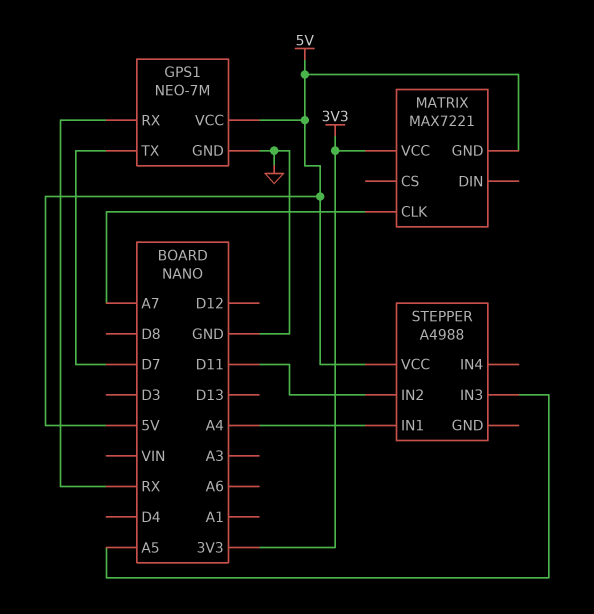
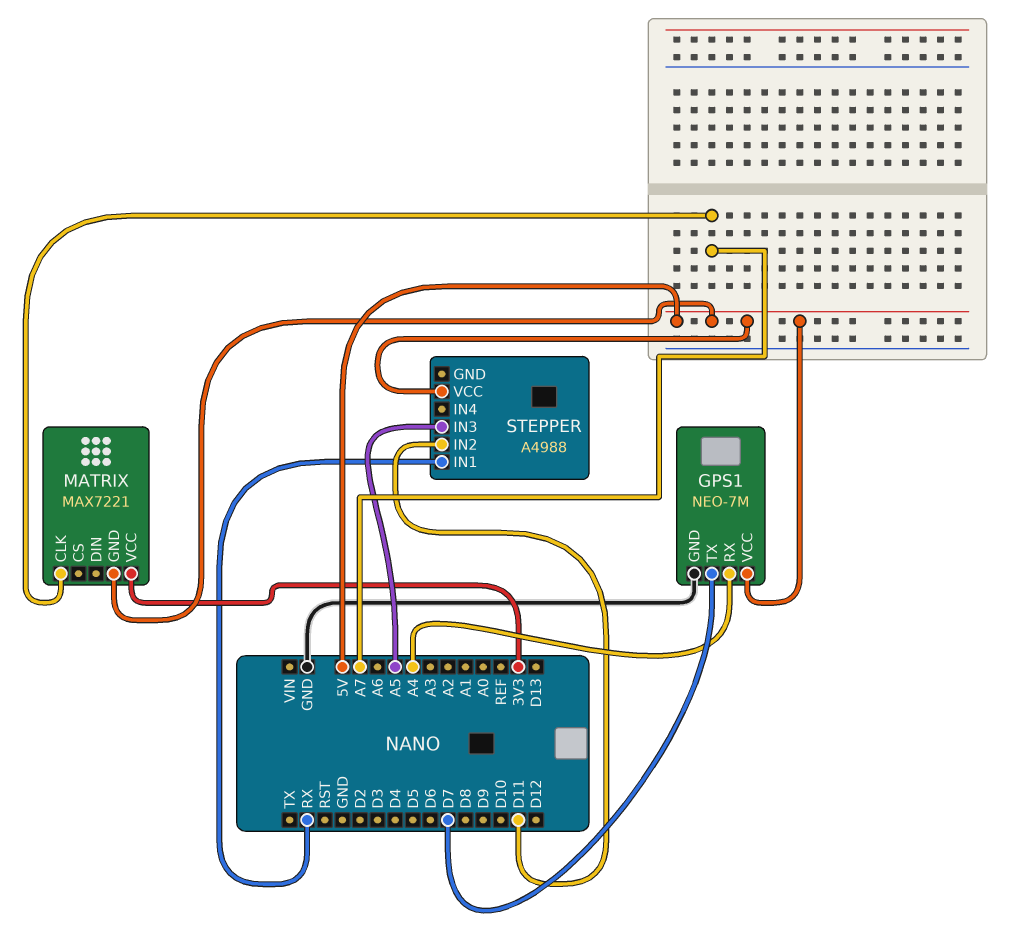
GPS1 pin RX: RX -> A4
STEPPER pin IN1: A4 -> RX

